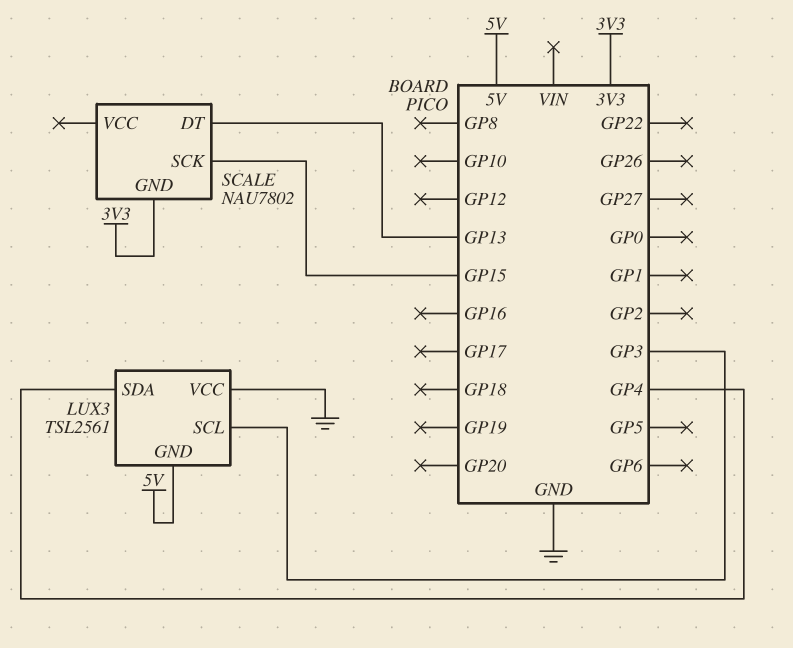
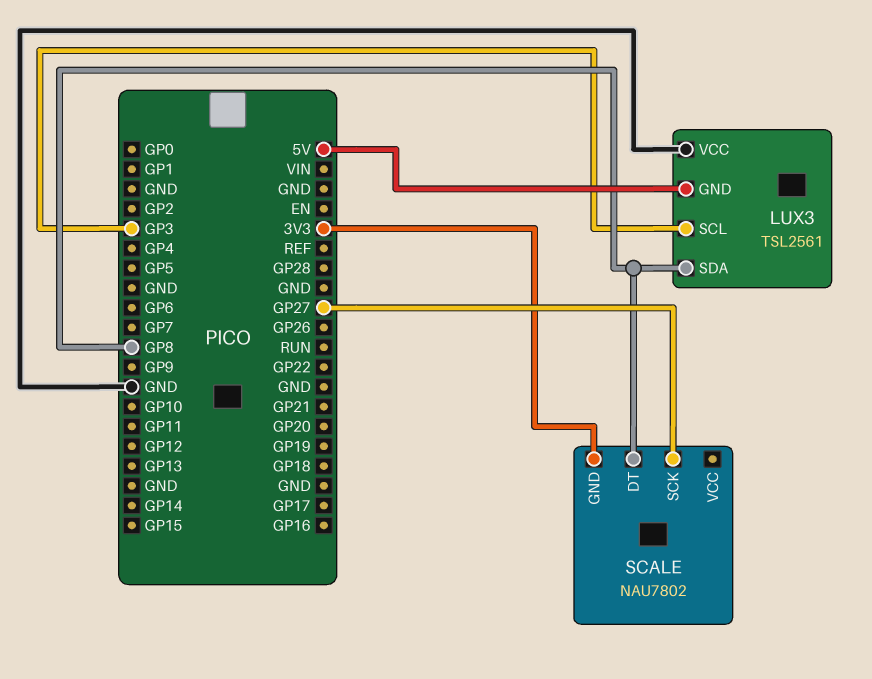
LUX3 pin SDA: GP4 -> GP8
SCALE pin DT: GP13 -> GP8
SCALE pin SCK: GP15 -> GP27

